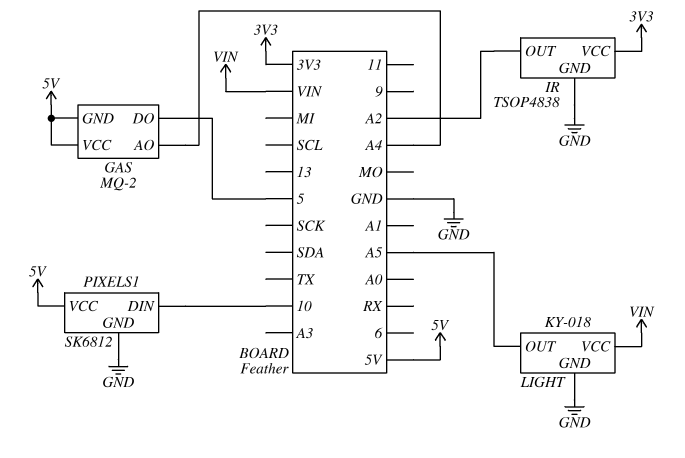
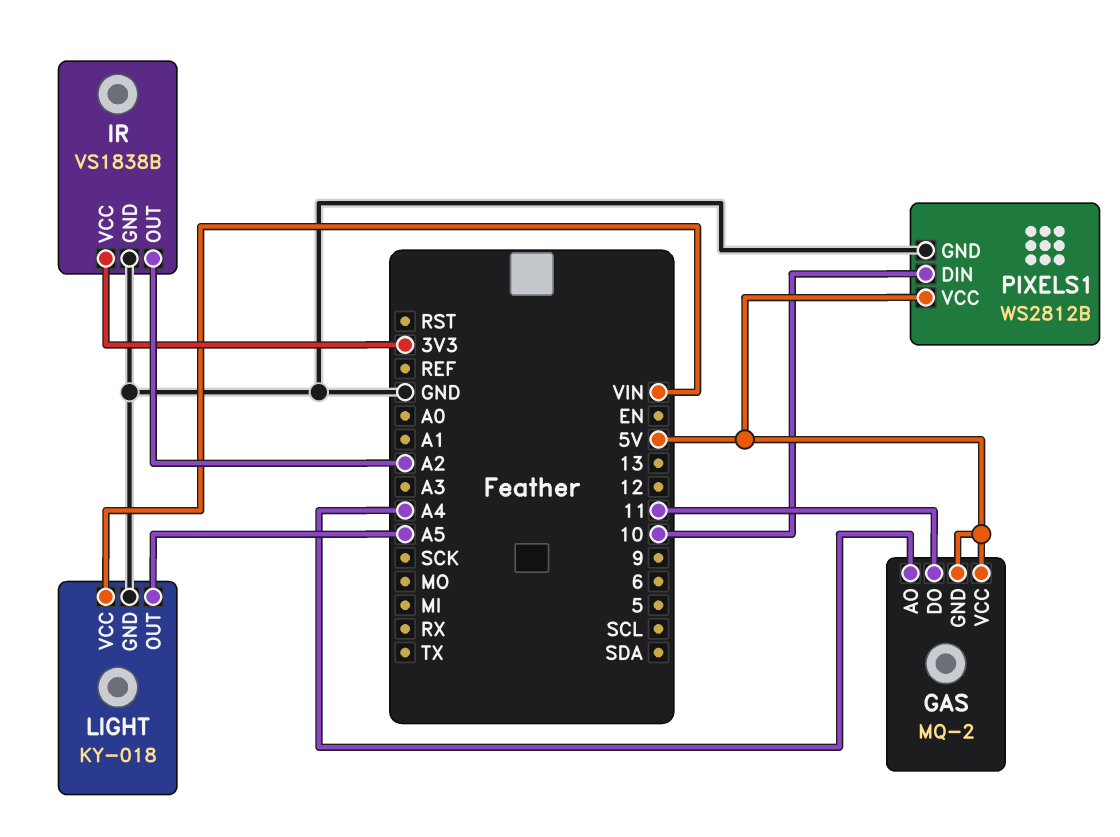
GAS pin DO: 5 -> 11
IR: TSOP4838 -> VS1838B
PIXELS1: SK6812 -> WS2812B

